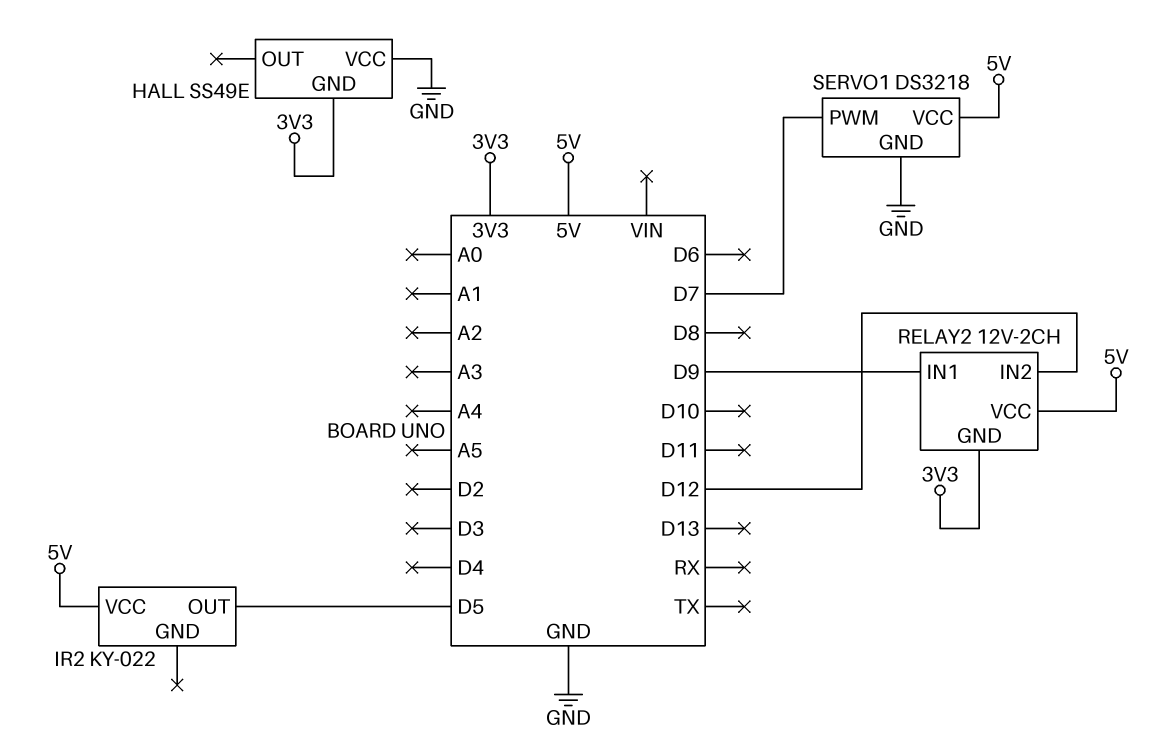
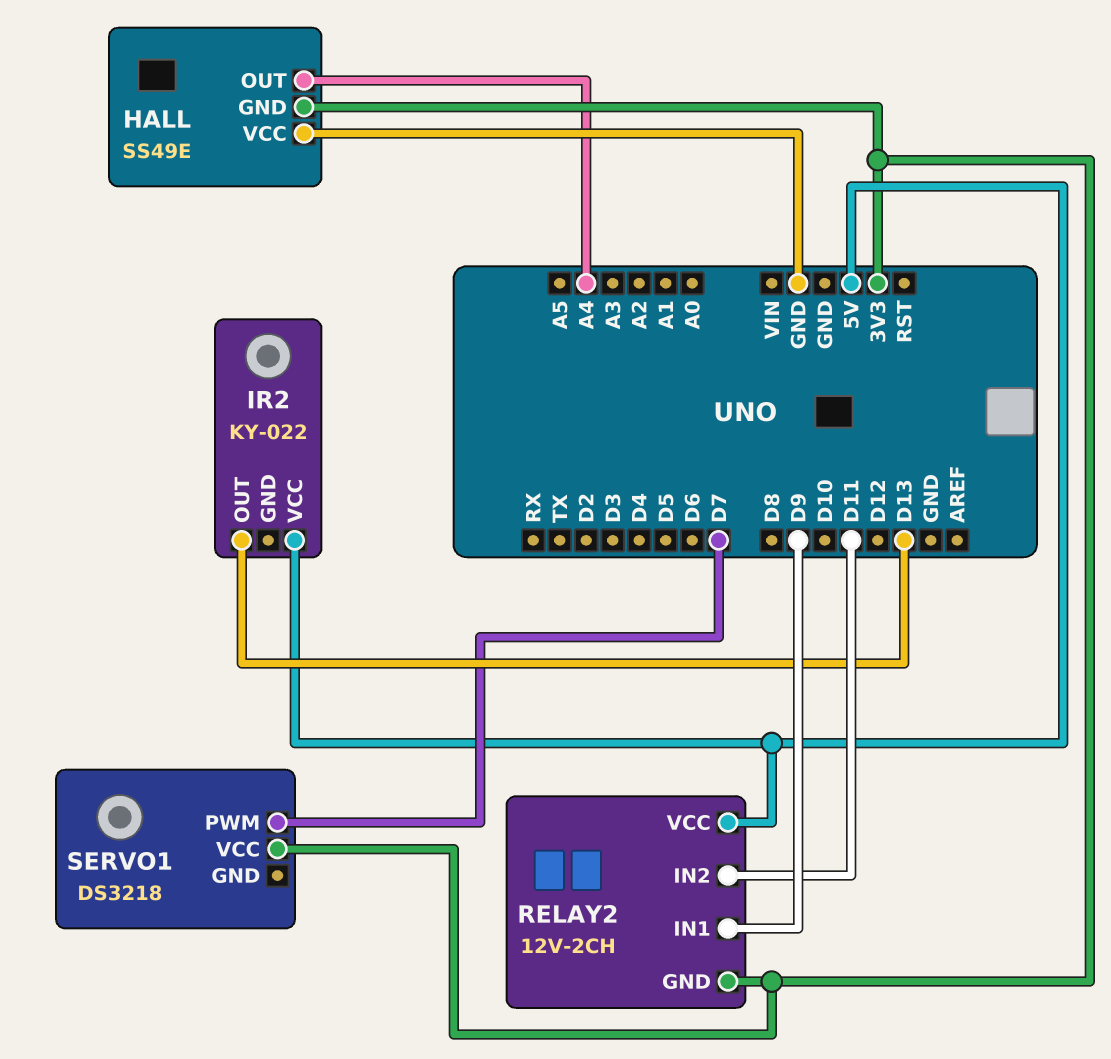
HALL pin OUT: none -> A4
IR2 pin OUT: D5 -> D13
RELAY2 pin IN2: D12 -> D11
SERVO1 pin GND: GND -> none
SERVO1 pin VCC: 5V -> 3V3

